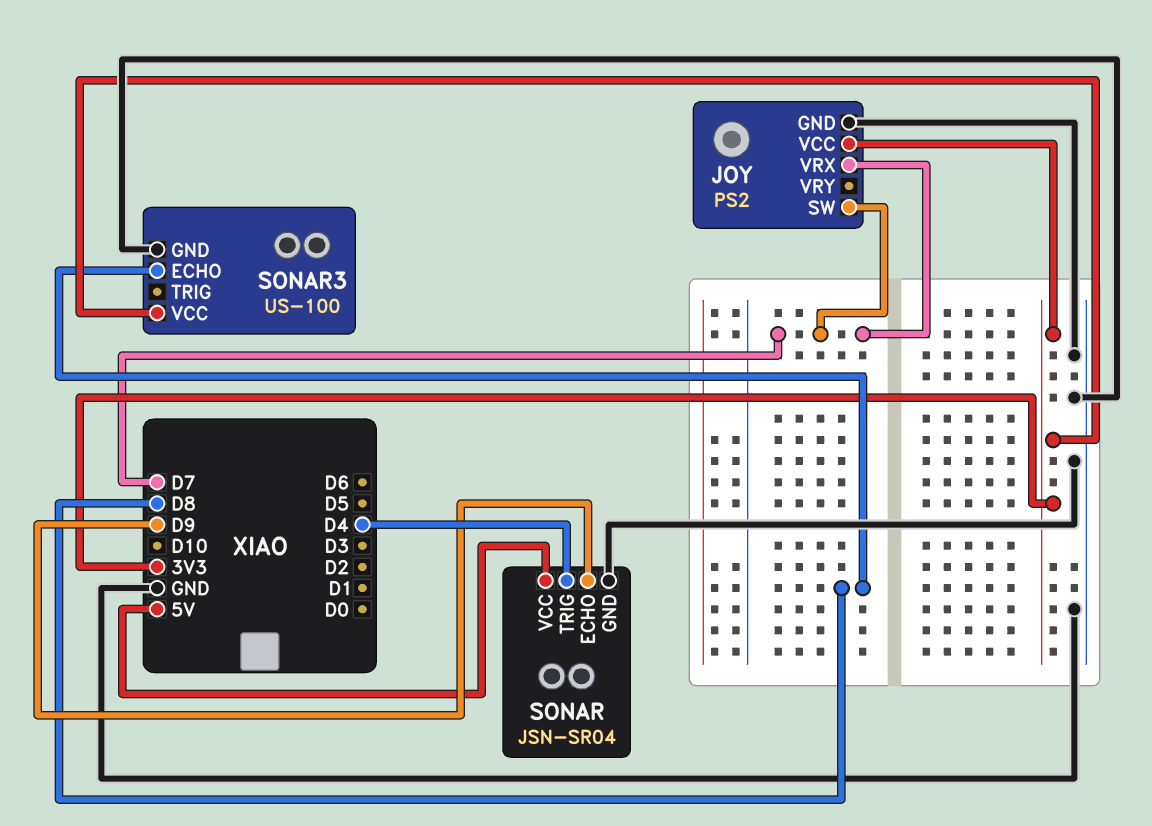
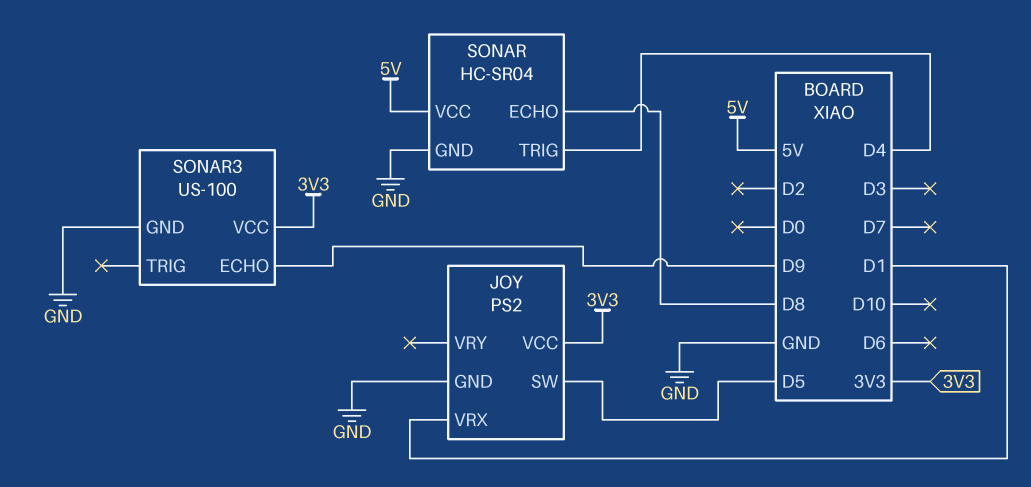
JOY pin SW: D7 -> D5
JOY pin VRX: D7 -> D1
SONAR: JSN-SR04 -> HC-SR04
SONAR pin ECHO: D9 -> D8
SONAR3 pin ECHO: D8 -> D9

